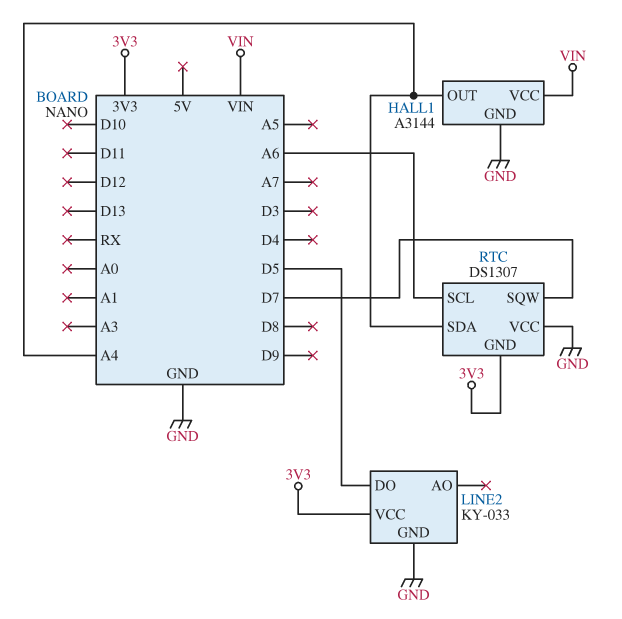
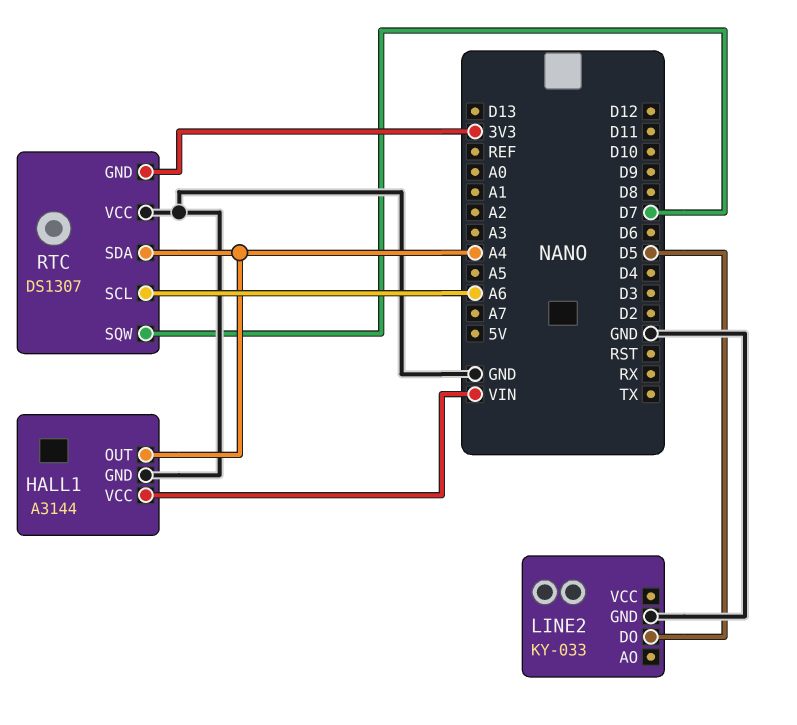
LINE2 pin VCC: 3V3 -> none

